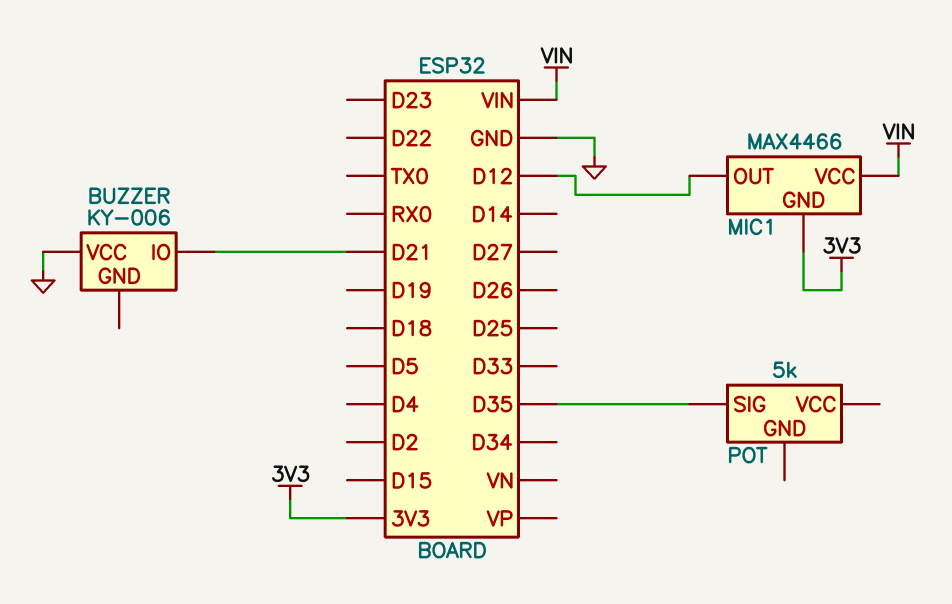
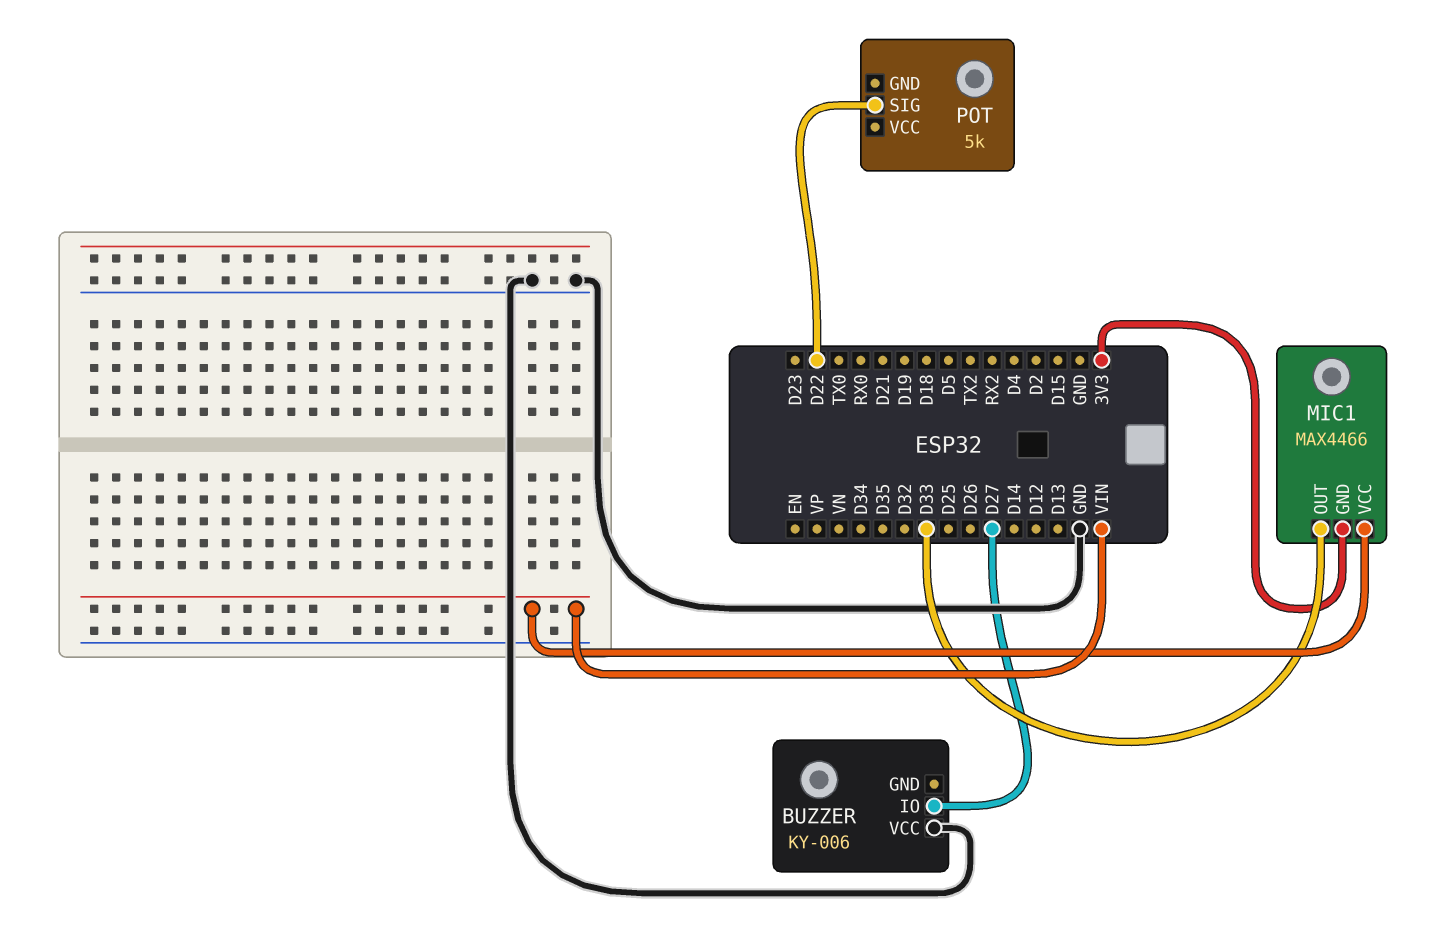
BUZZER pin IO: D21 -> D27
MIC1 pin OUT: D12 -> D33
POT pin SIG: D35 -> D22

